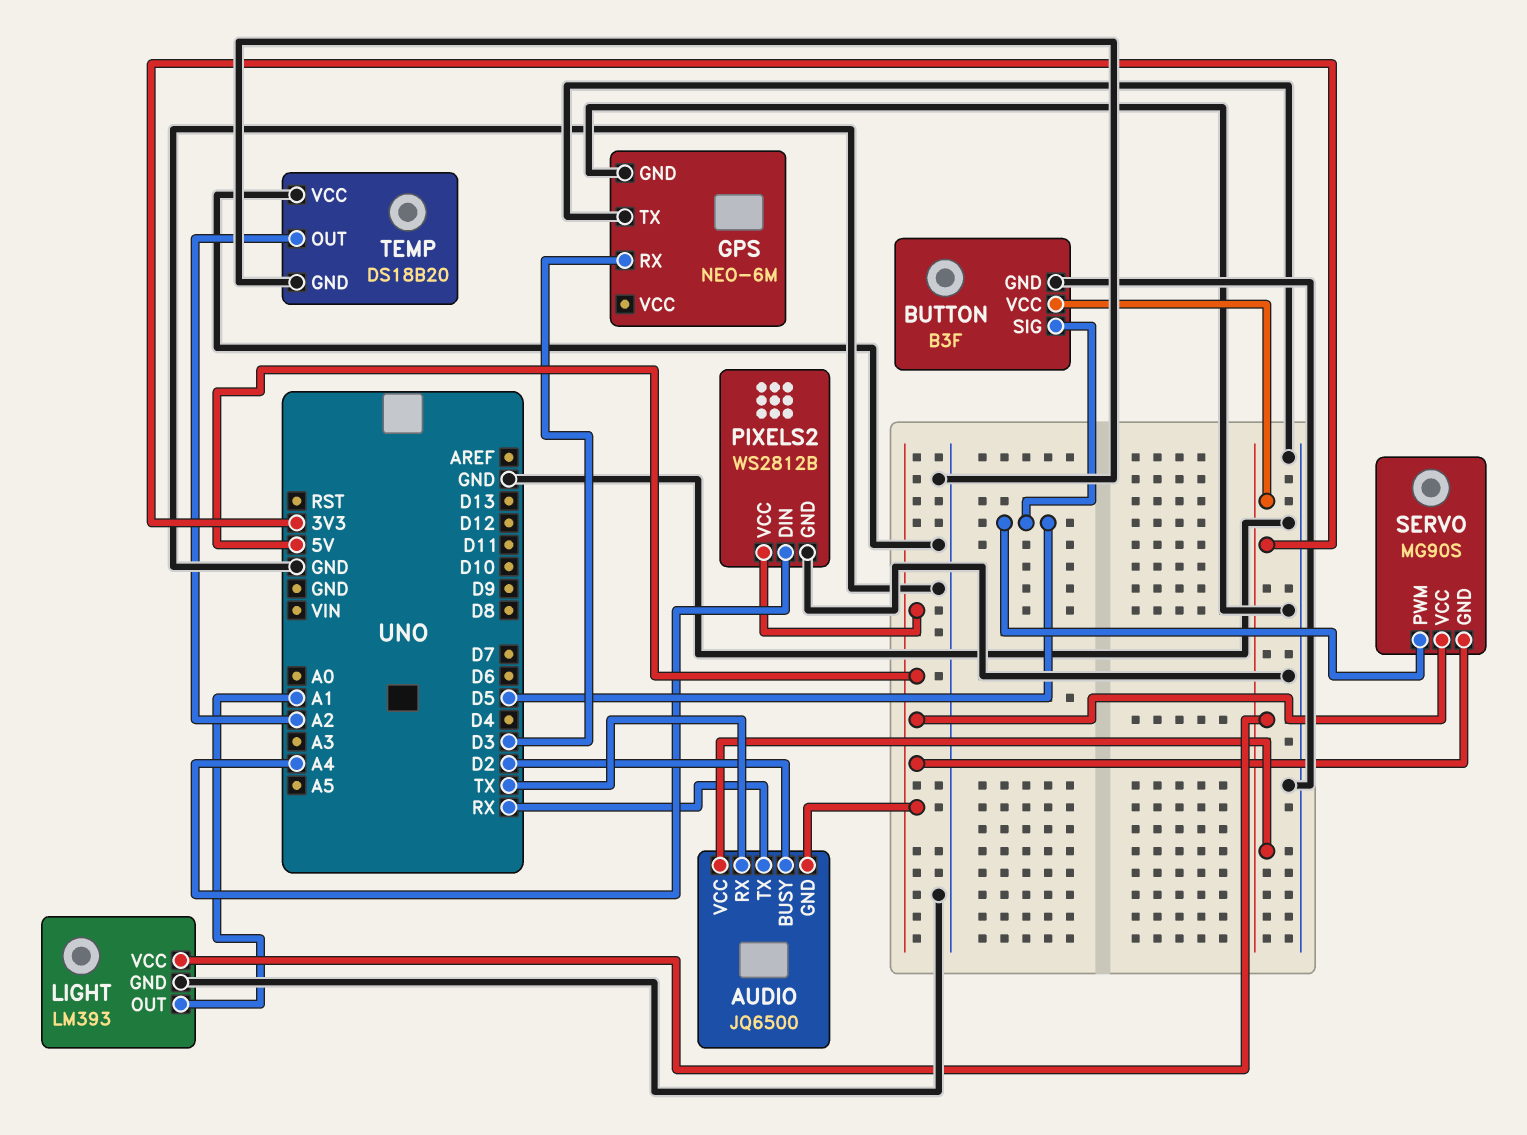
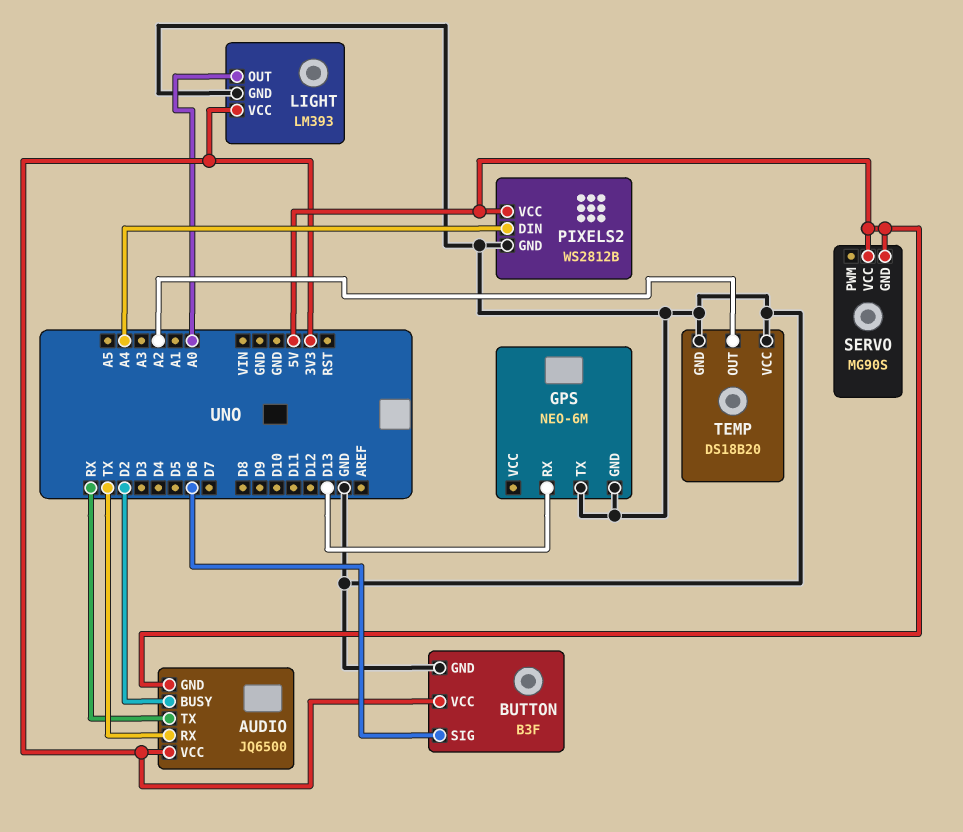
BUTTON pin SIG: D5 -> D6
GPS pin RX: D3 -> D13
LIGHT pin OUT: A1 -> A0
SERVO pin PWM: D5 -> none

